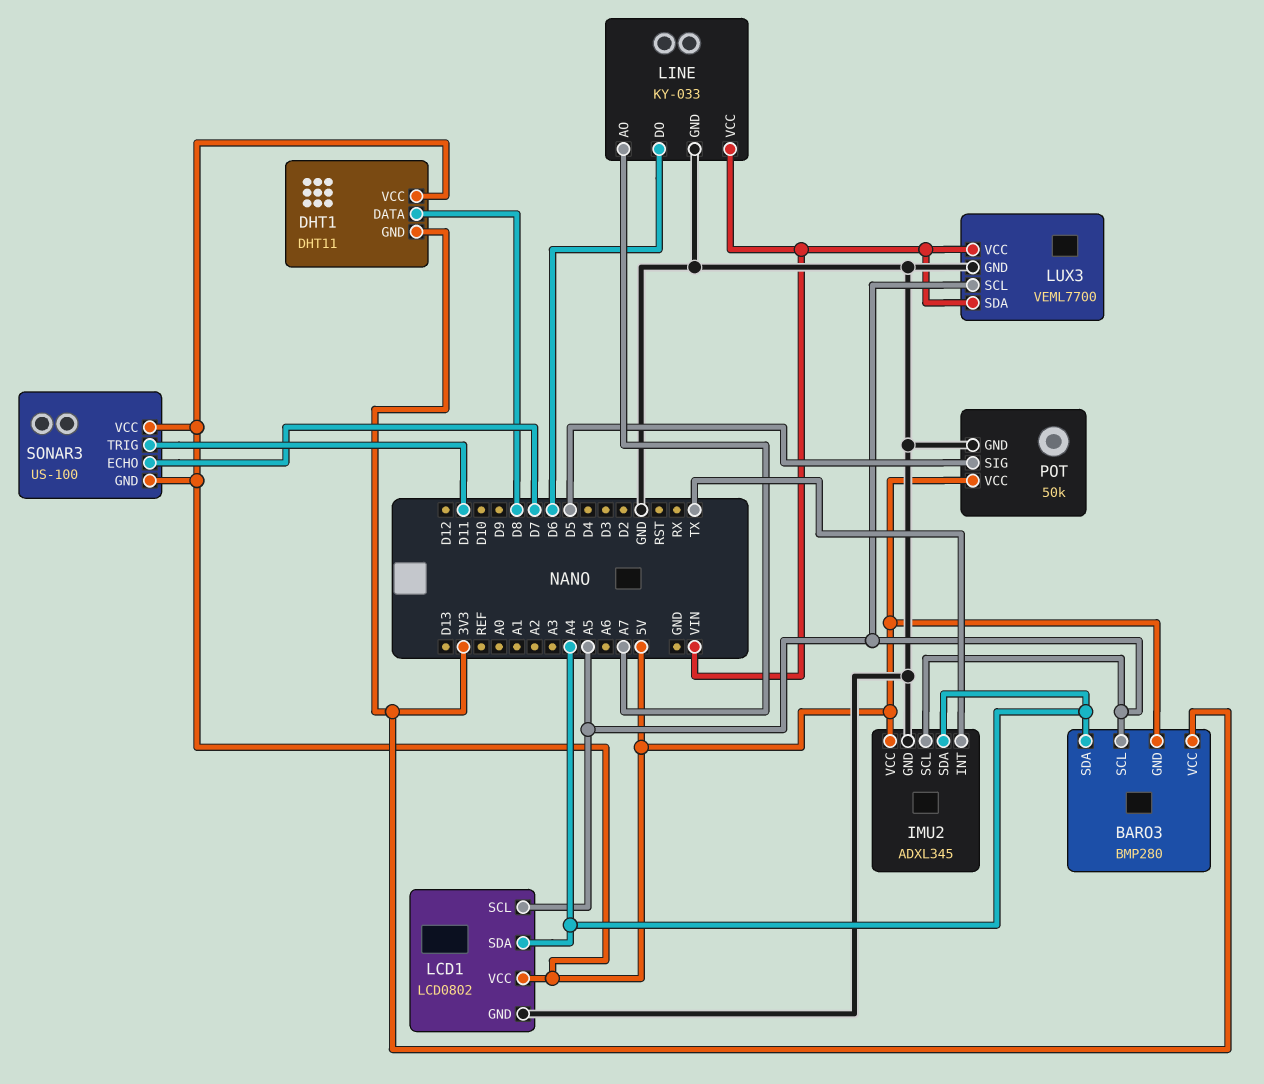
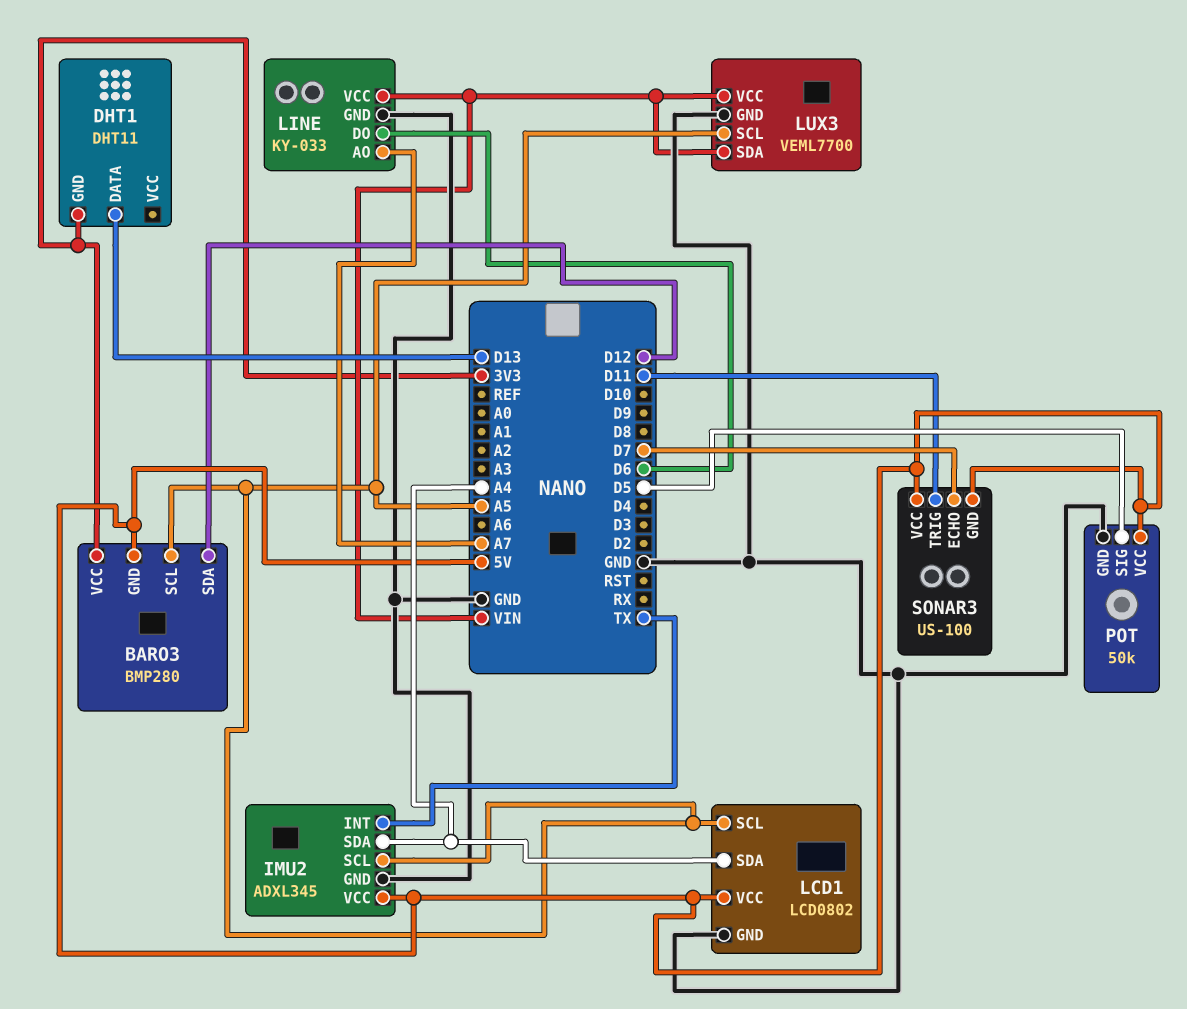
BARO3 pin SDA: A4 -> D12
DHT1 pin DATA: D8 -> D13
DHT1 pin VCC: 5V -> none

